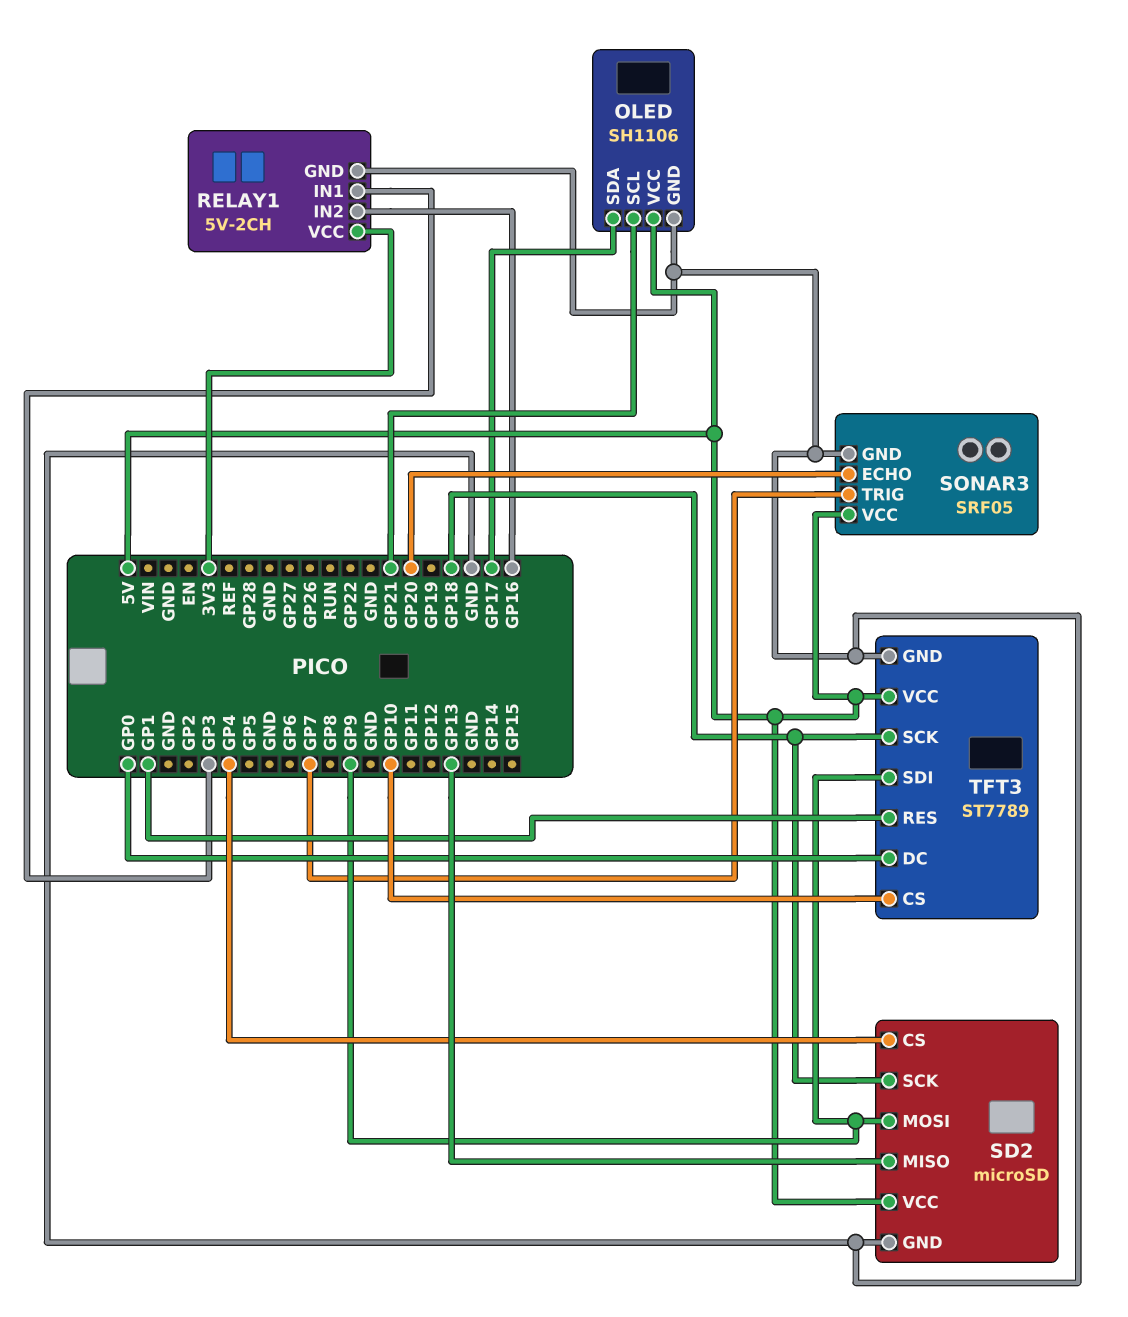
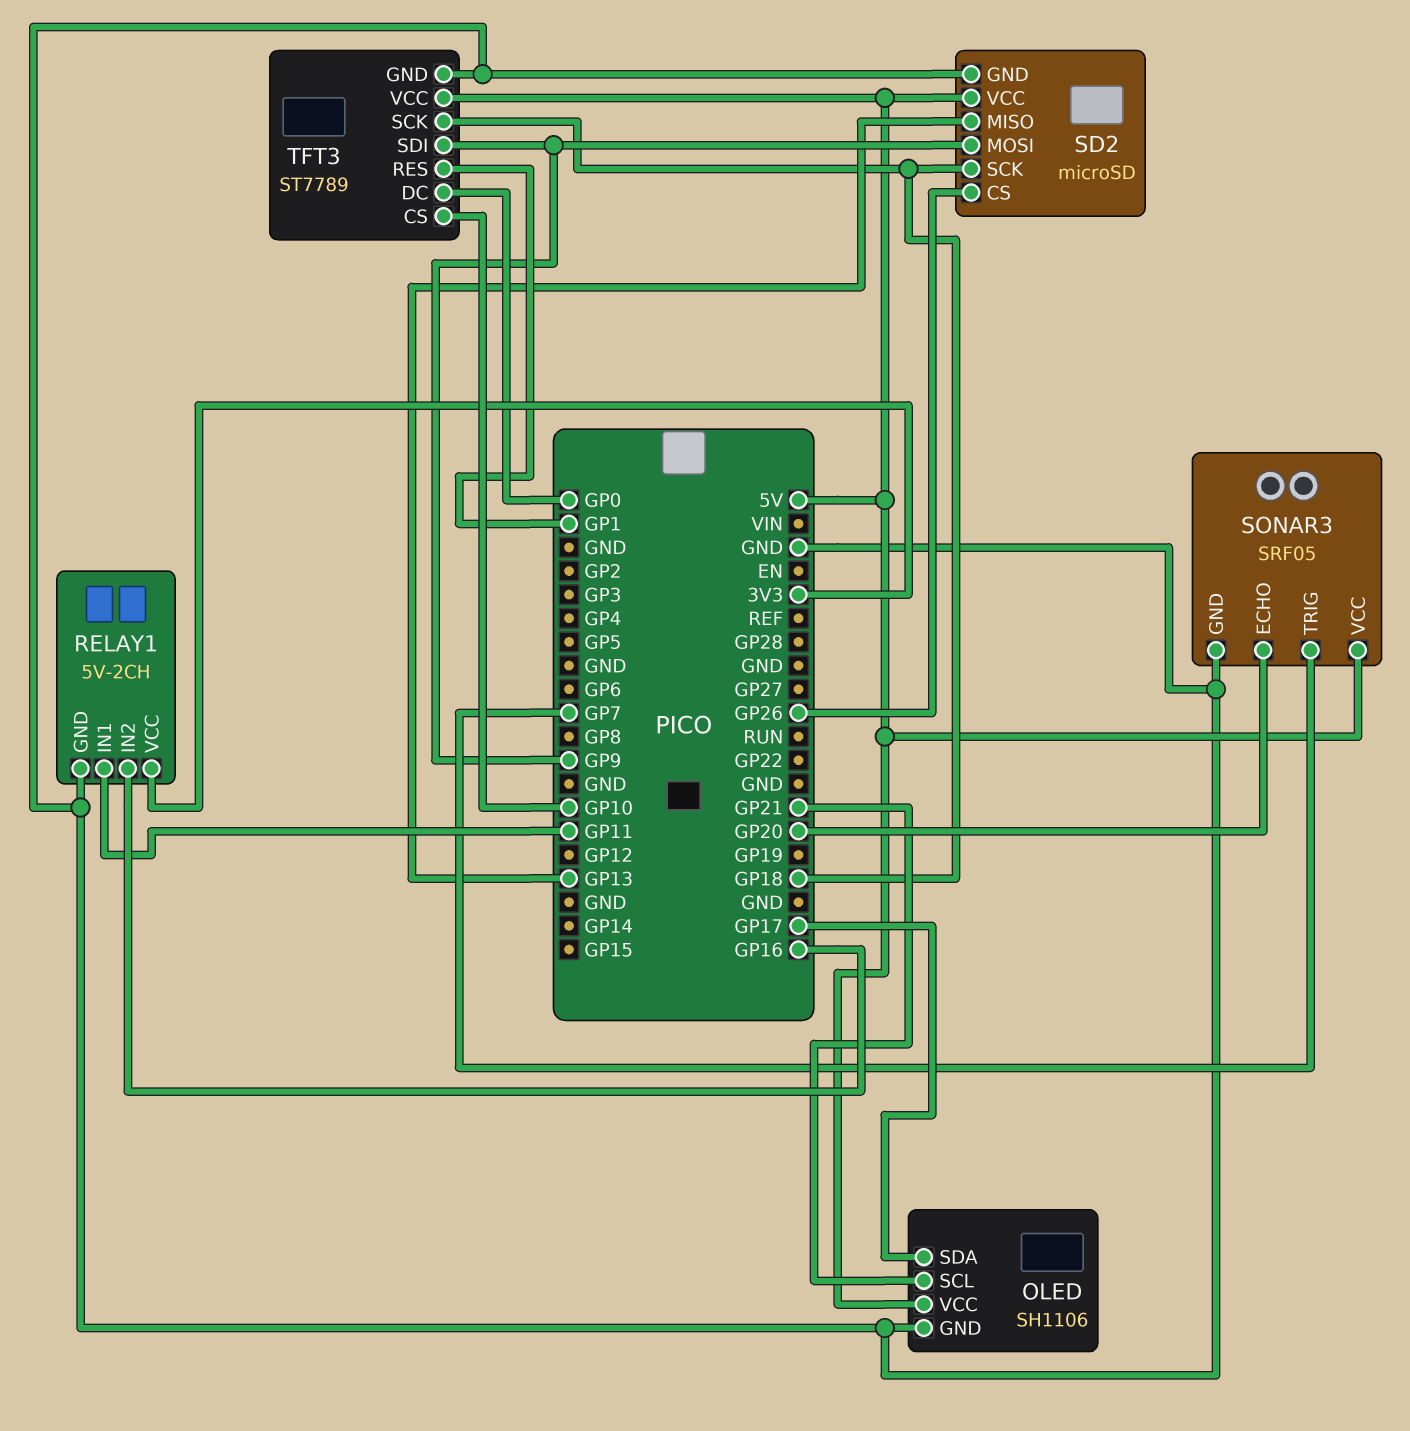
RELAY1 pin IN1: GP3 -> GP11
SD2 pin CS: GP4 -> GP26

